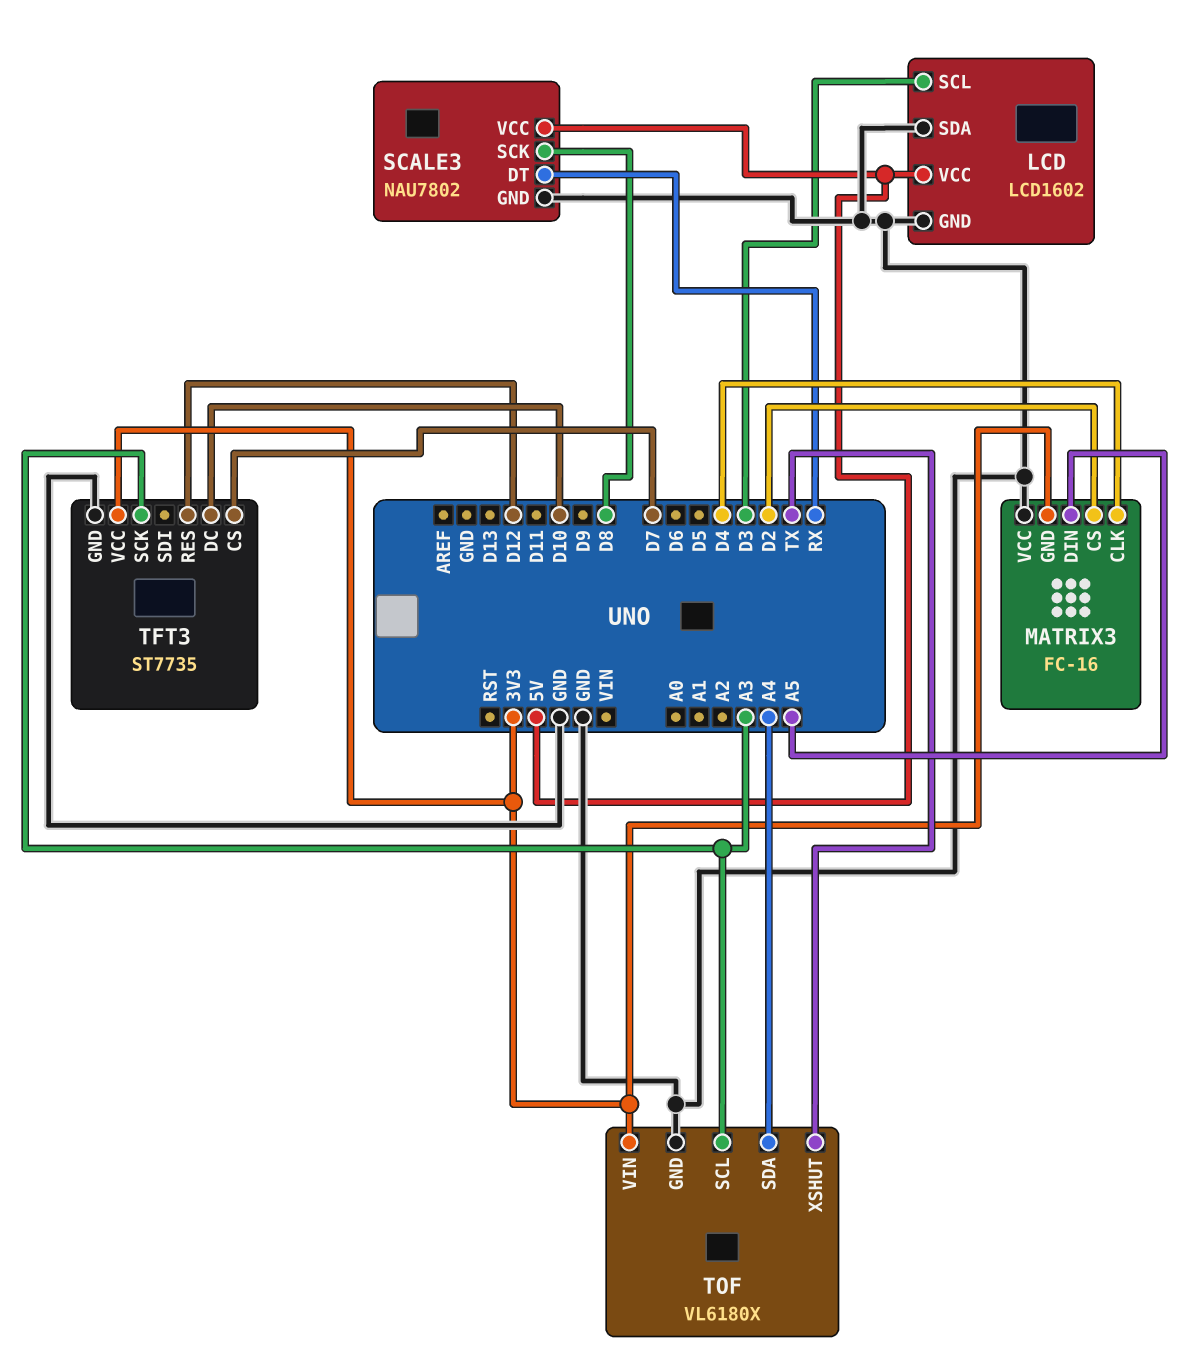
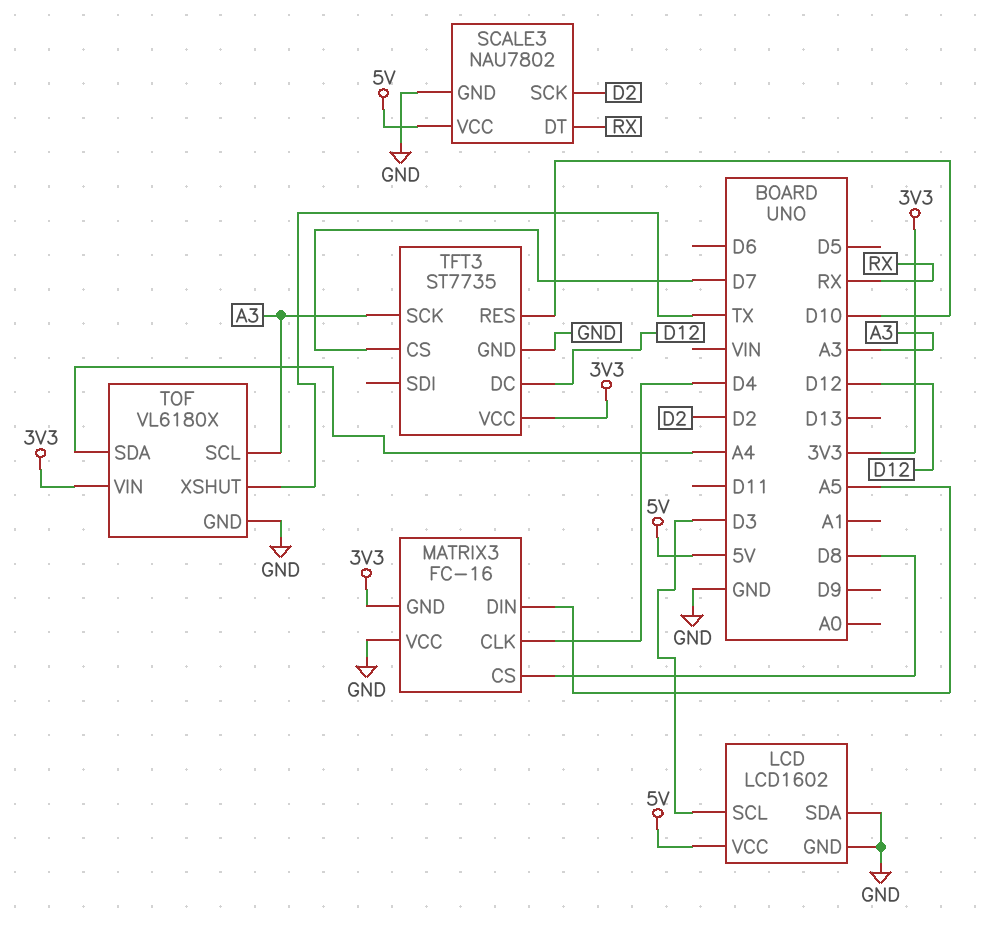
MATRIX3 pin CS: D2 -> D8
SCALE3 pin SCK: D8 -> D2
TFT3 pin DC: D10 -> D12
TFT3 pin RES: D12 -> D10

